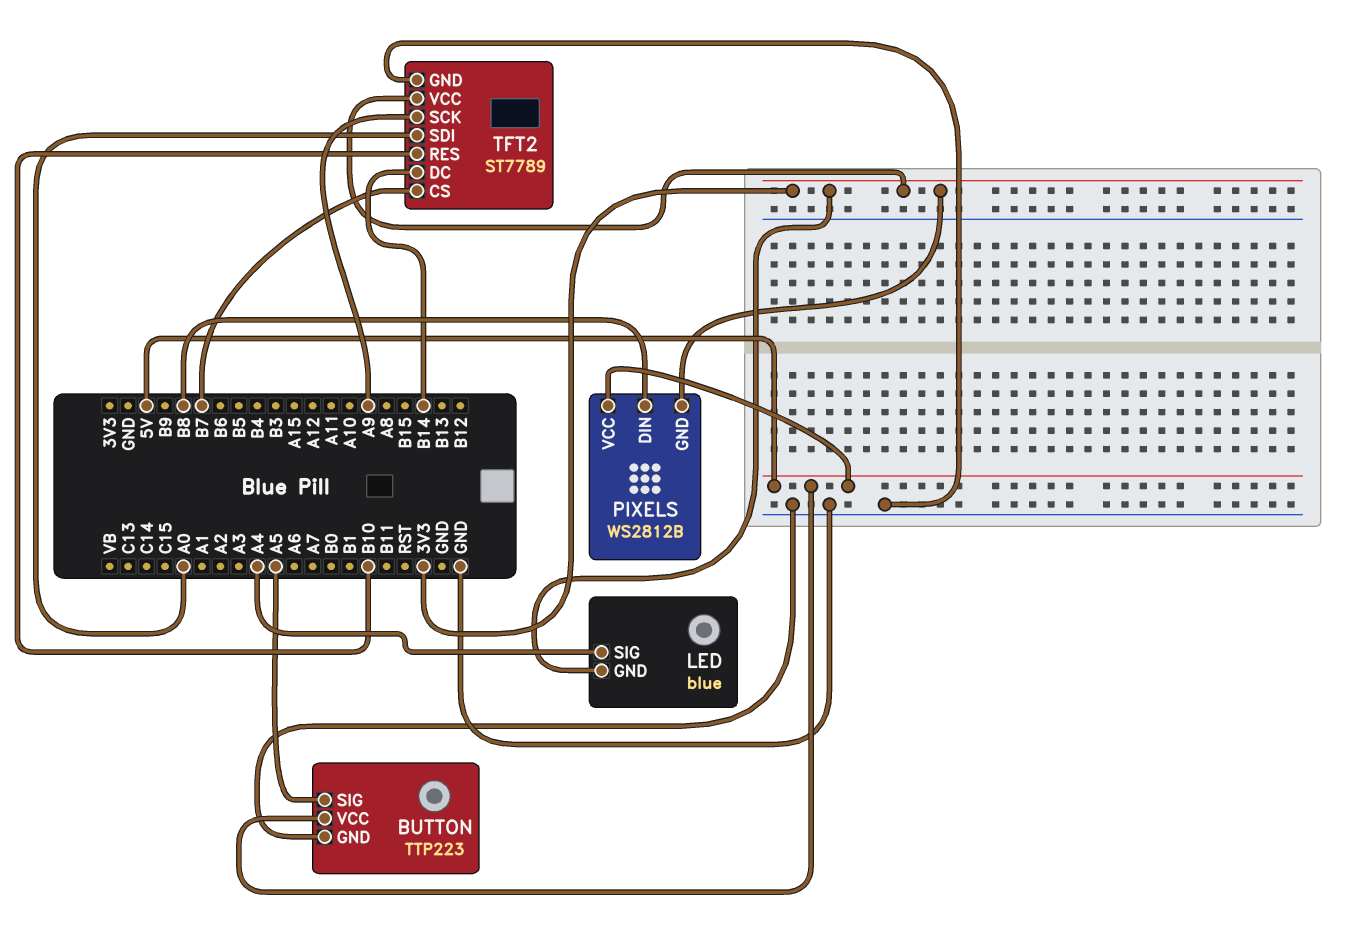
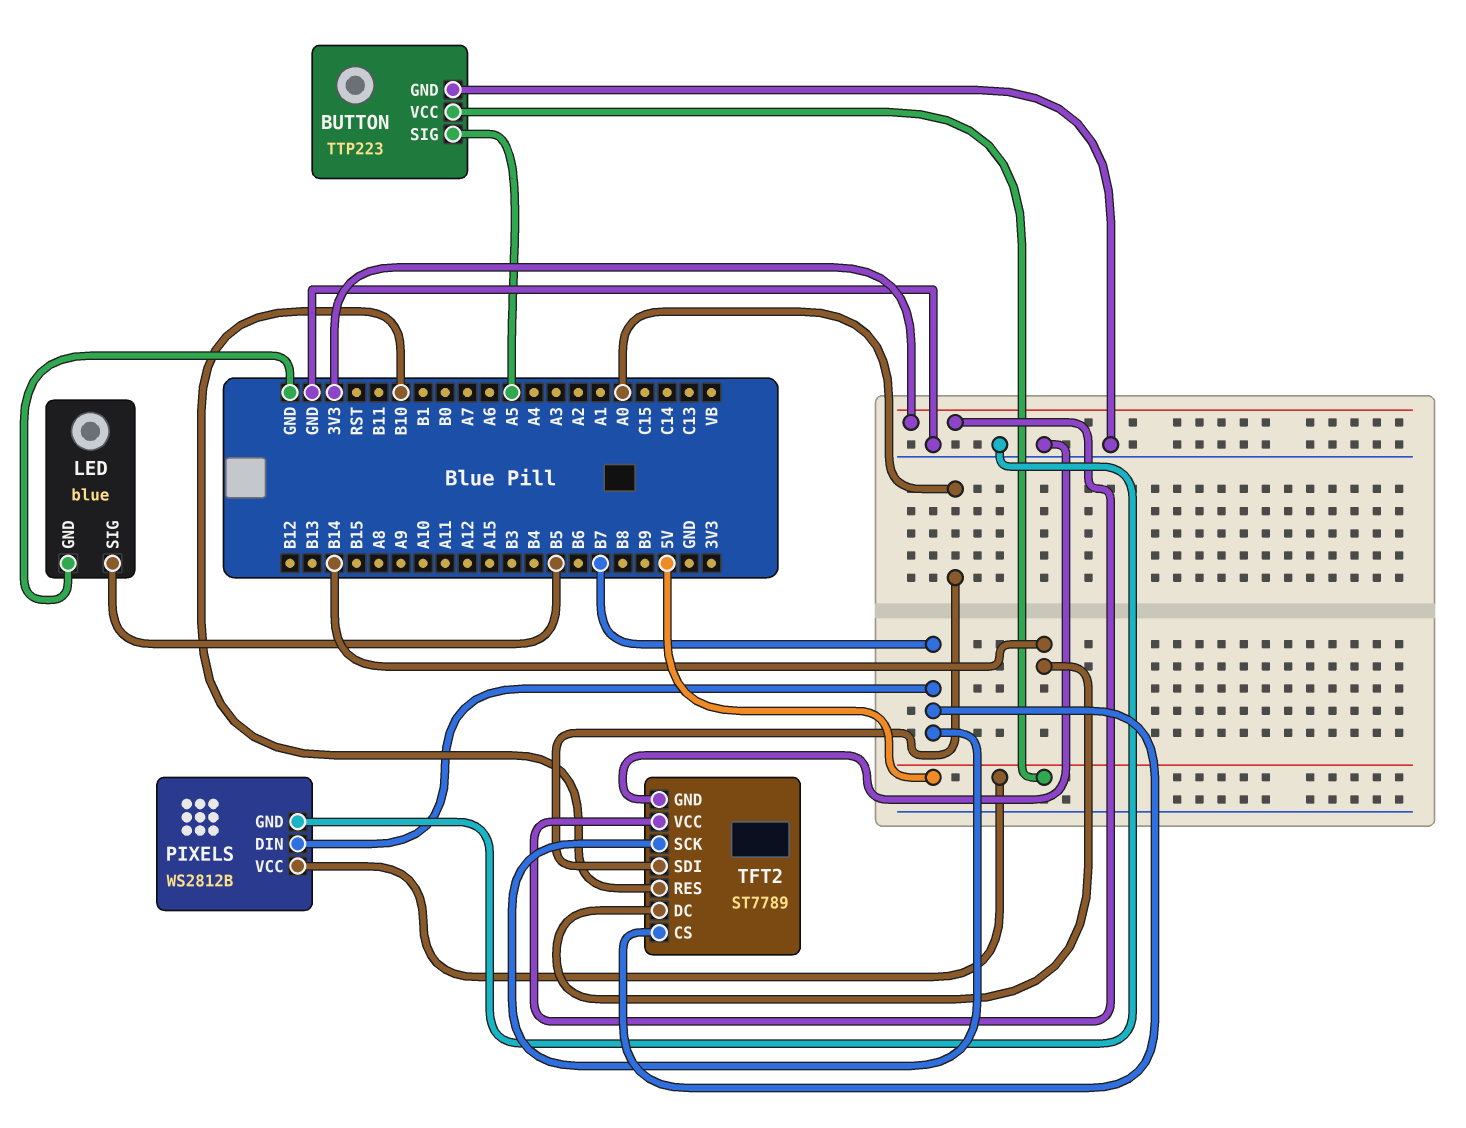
LED pin GND: 3V3 -> GND
LED pin SIG: A4 -> B5
PIXELS pin DIN: B8 -> B7
PIXELS pin GND: 3V3 -> GND
TFT2 pin SCK: A9 -> B7

